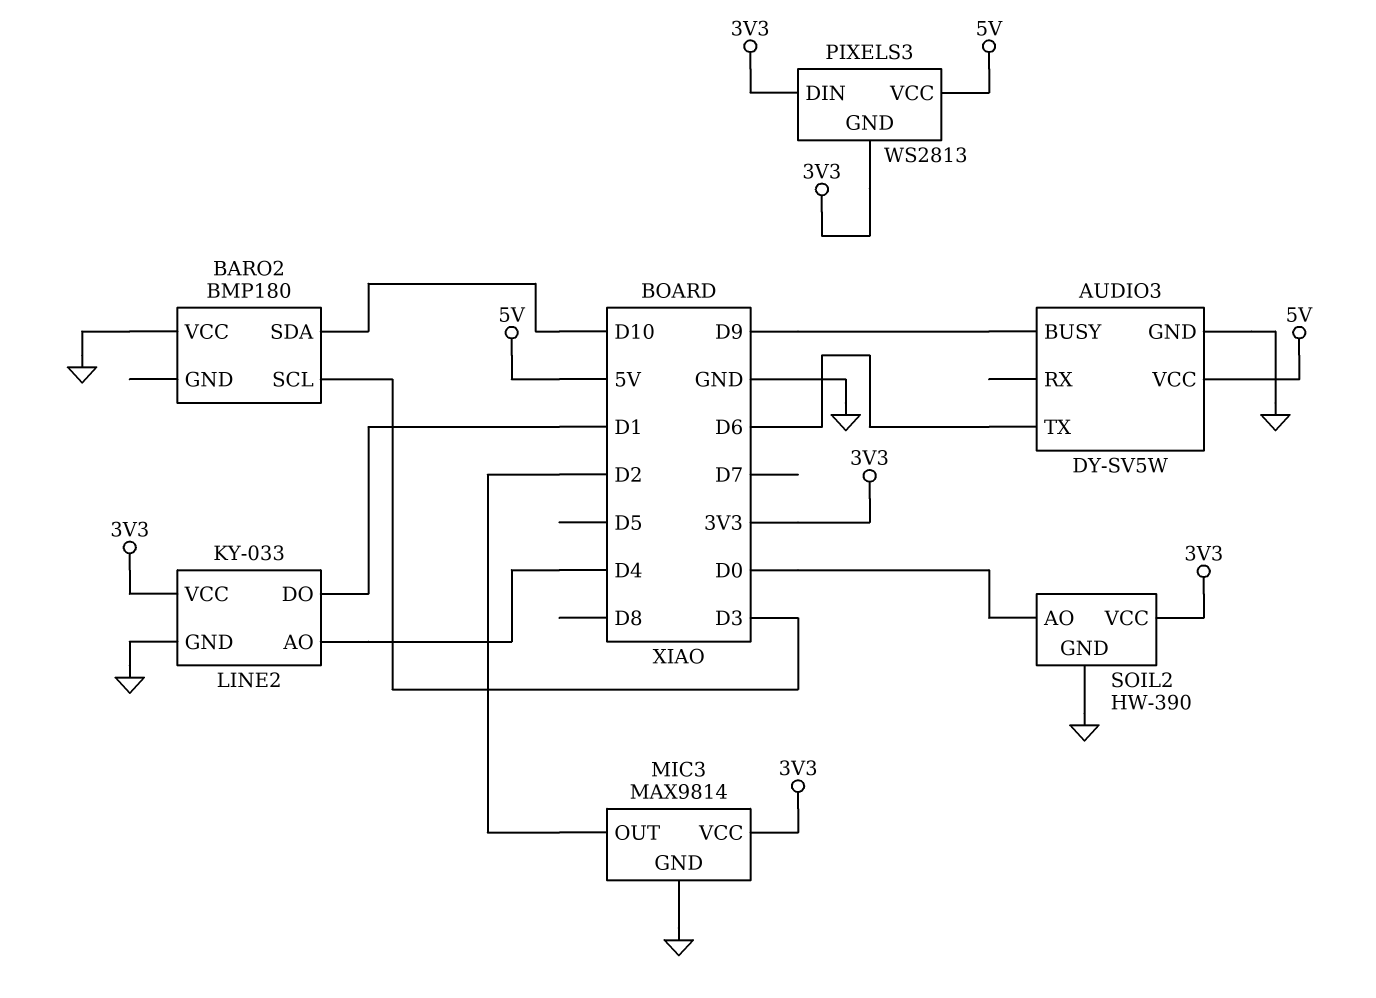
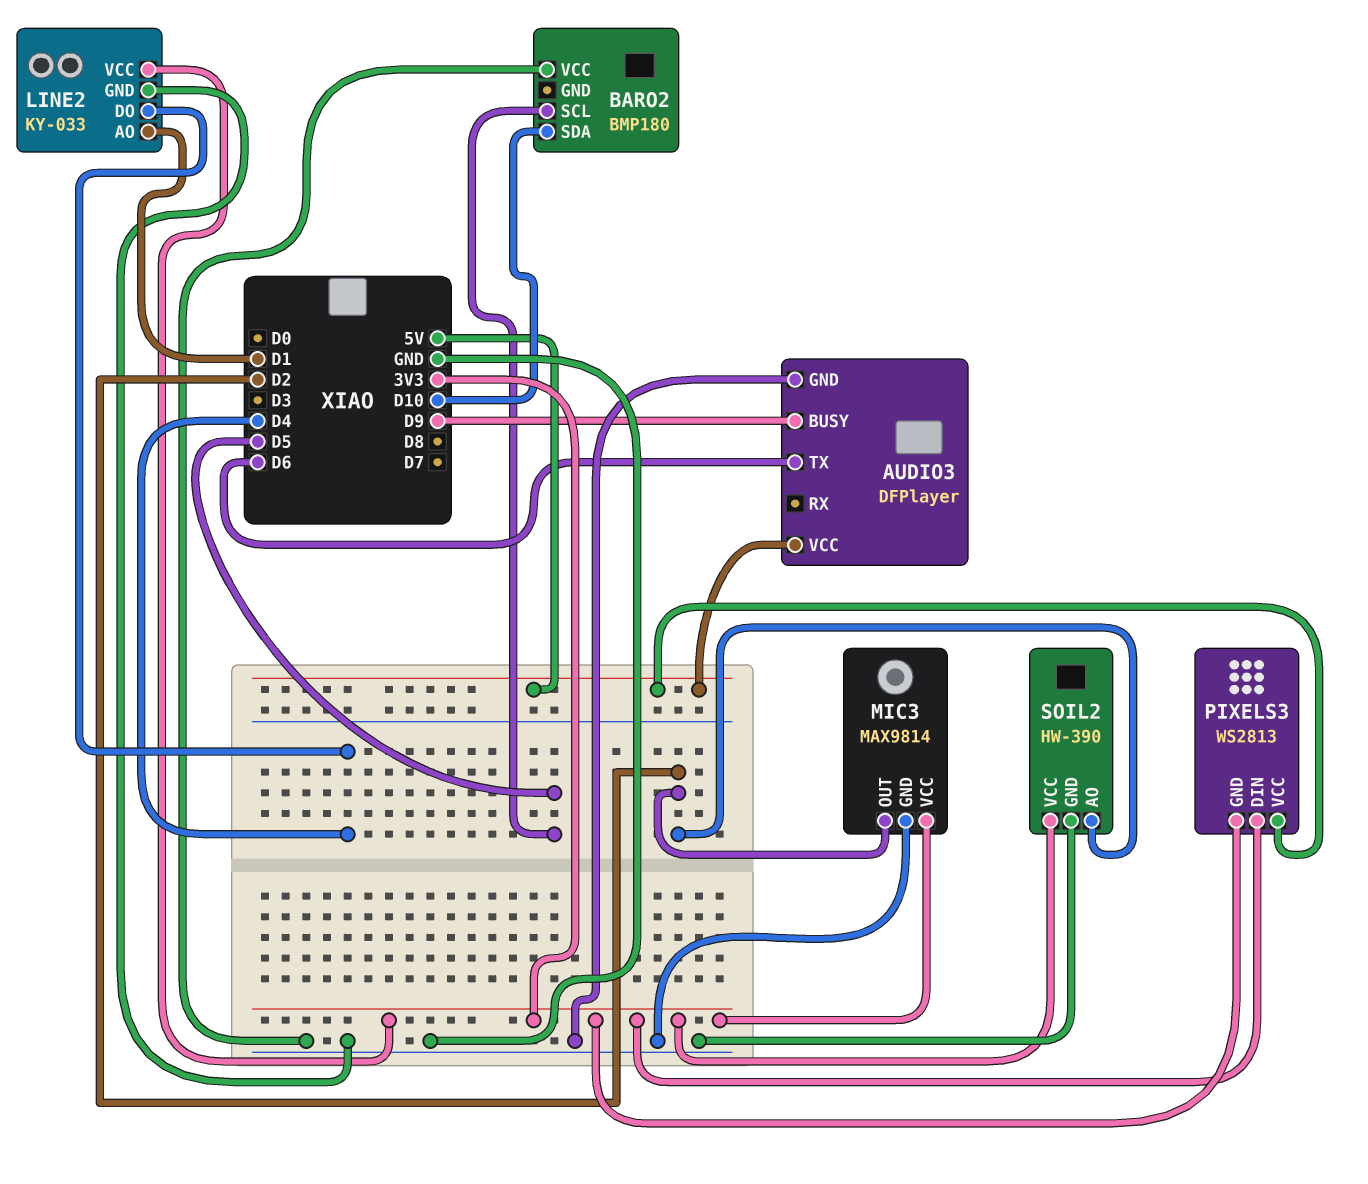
AUDIO3: DY-SV5W -> DFPlayer
BARO2 pin SCL: D3 -> D5
LINE2 pin AO: D4 -> D1
LINE2 pin DO: D1 -> D4
SOIL2 pin AO: D0 -> D2

